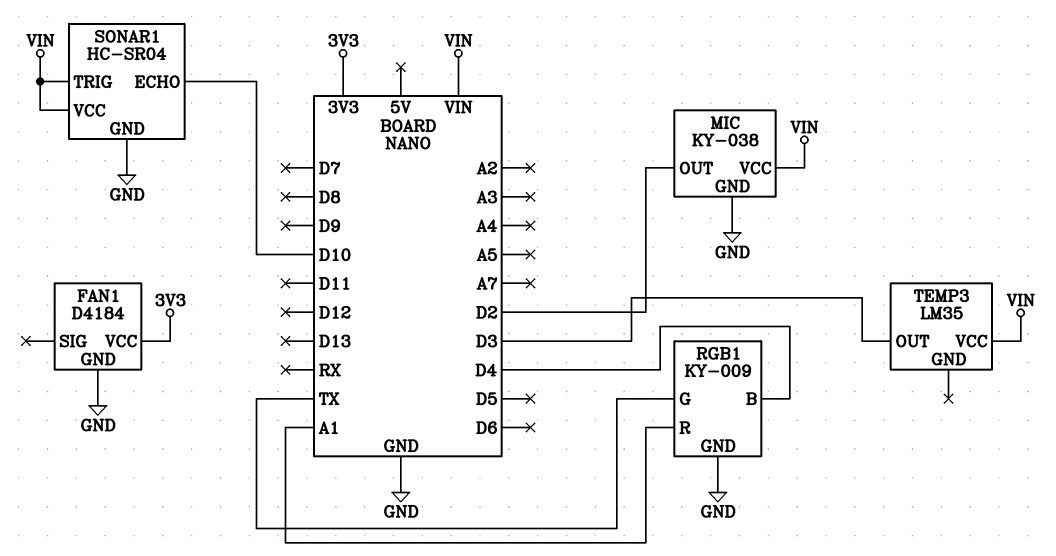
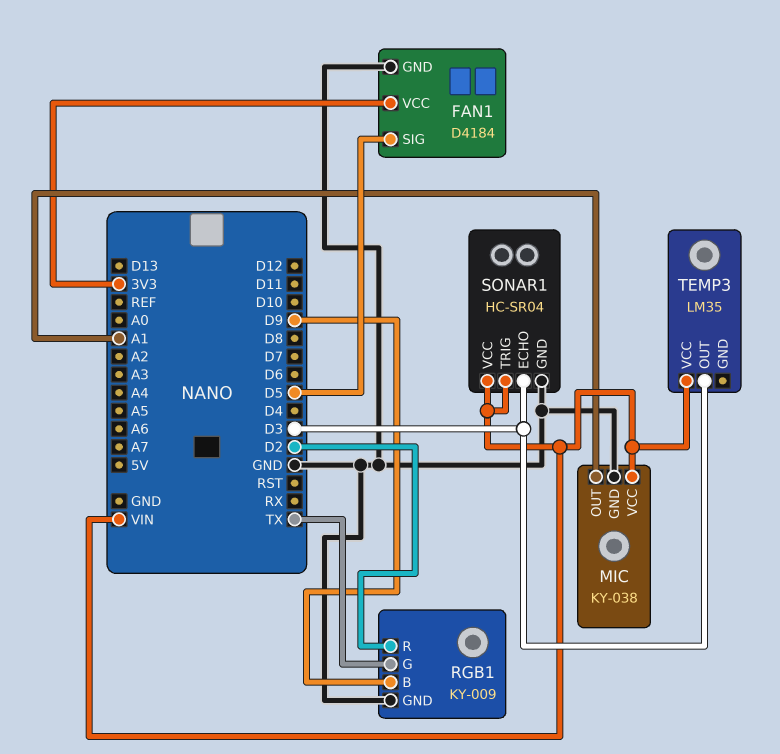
FAN1 pin SIG: none -> D5
MIC pin OUT: D2 -> A1
RGB1 pin B: D4 -> D9
RGB1 pin R: A1 -> D2
SONAR1 pin ECHO: D10 -> D3

